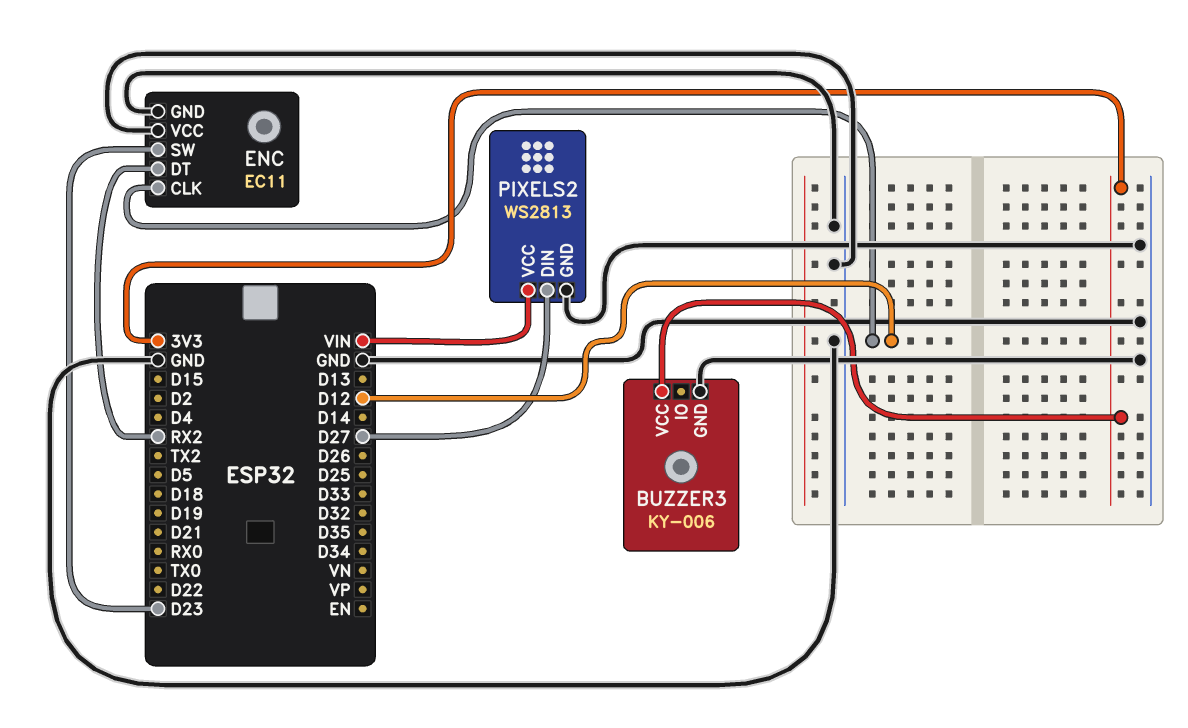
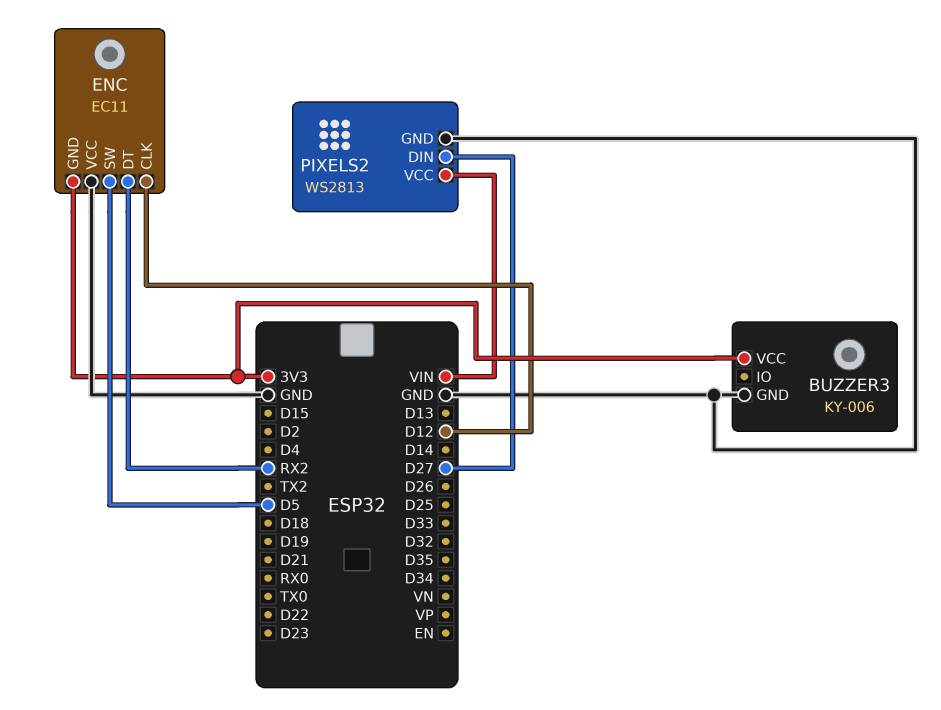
ENC pin GND: GND -> 3V3
ENC pin SW: D23 -> D5

